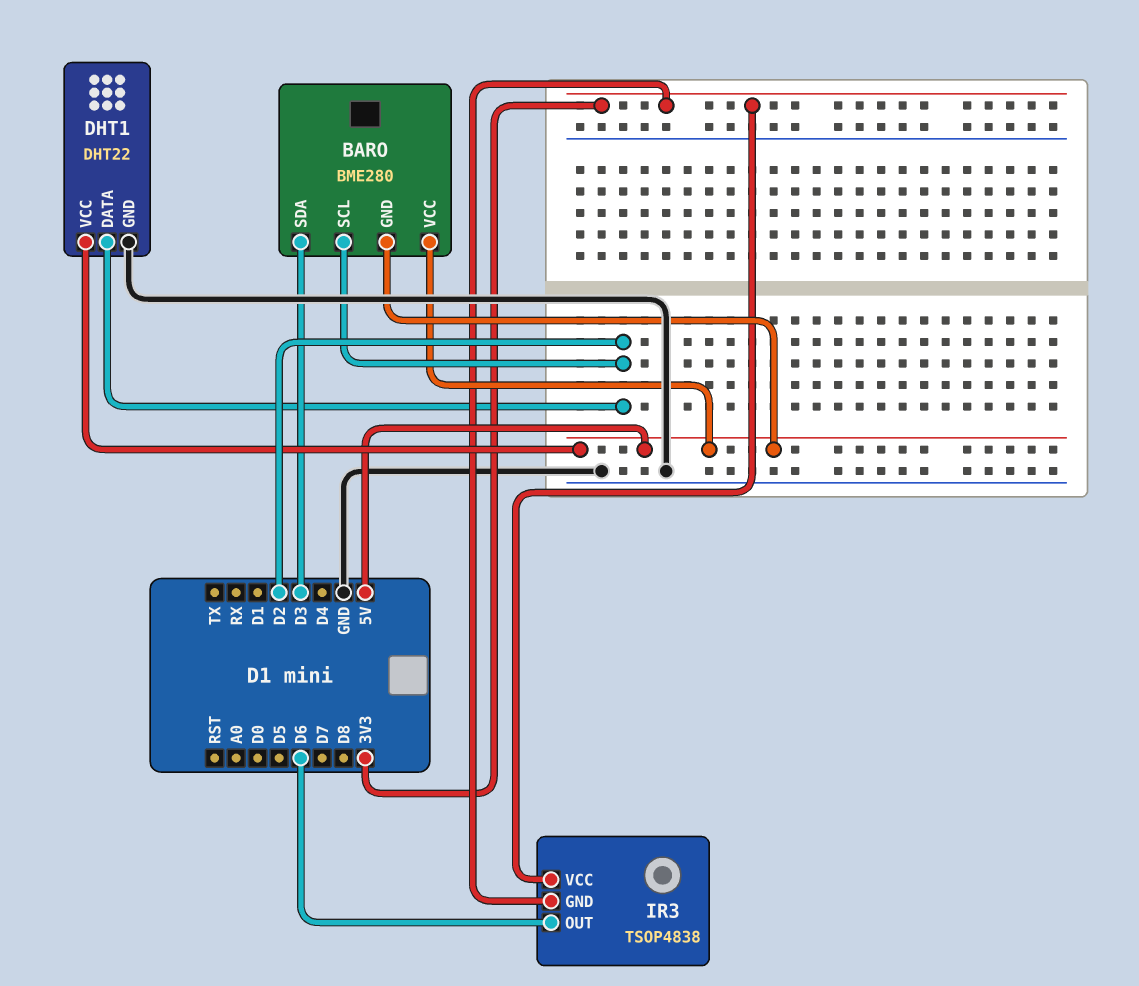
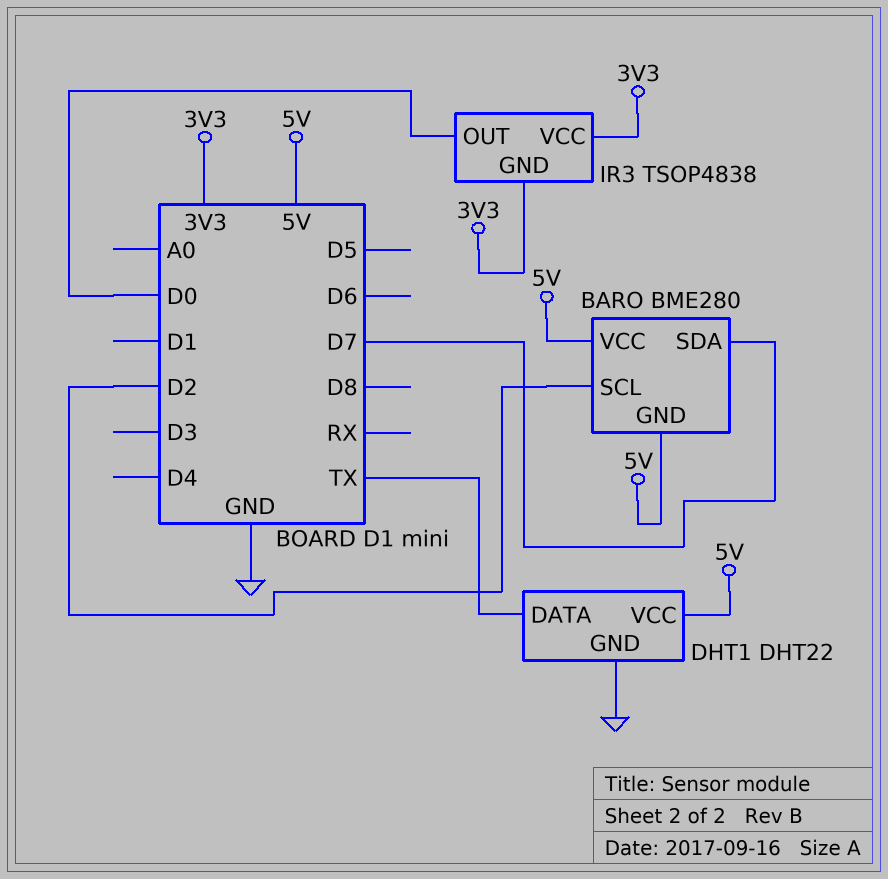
BARO pin SDA: D3 -> D7
DHT1 pin DATA: D2 -> TX
IR3 pin OUT: D6 -> D0

